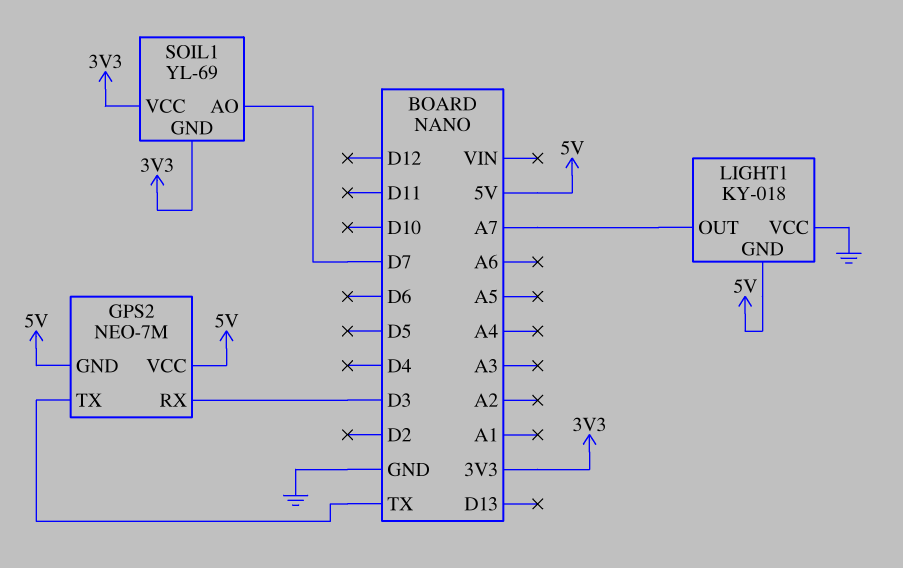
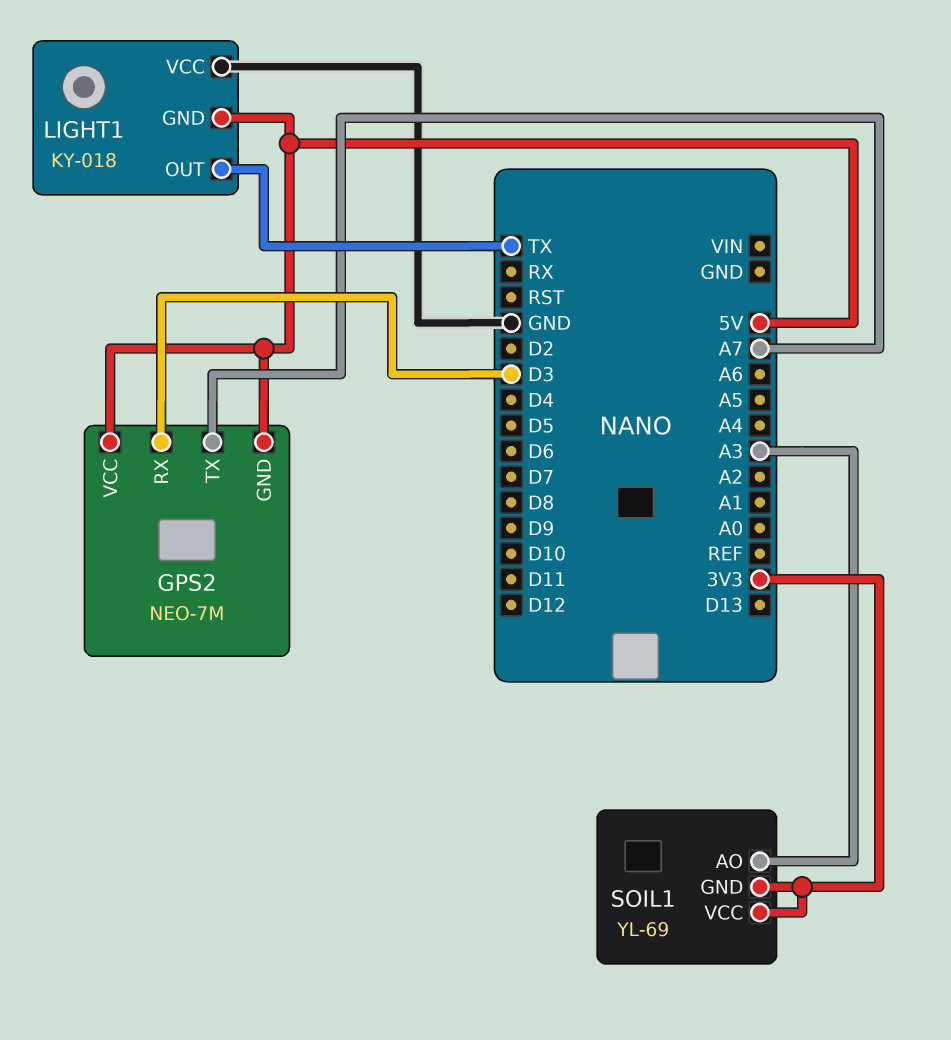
GPS2 pin TX: TX -> A7
LIGHT1 pin OUT: A7 -> TX
SOIL1 pin AO: D7 -> A3

